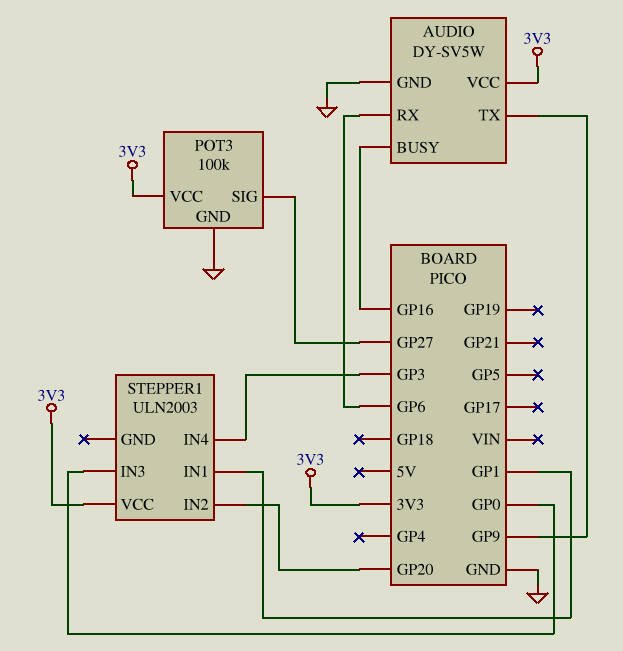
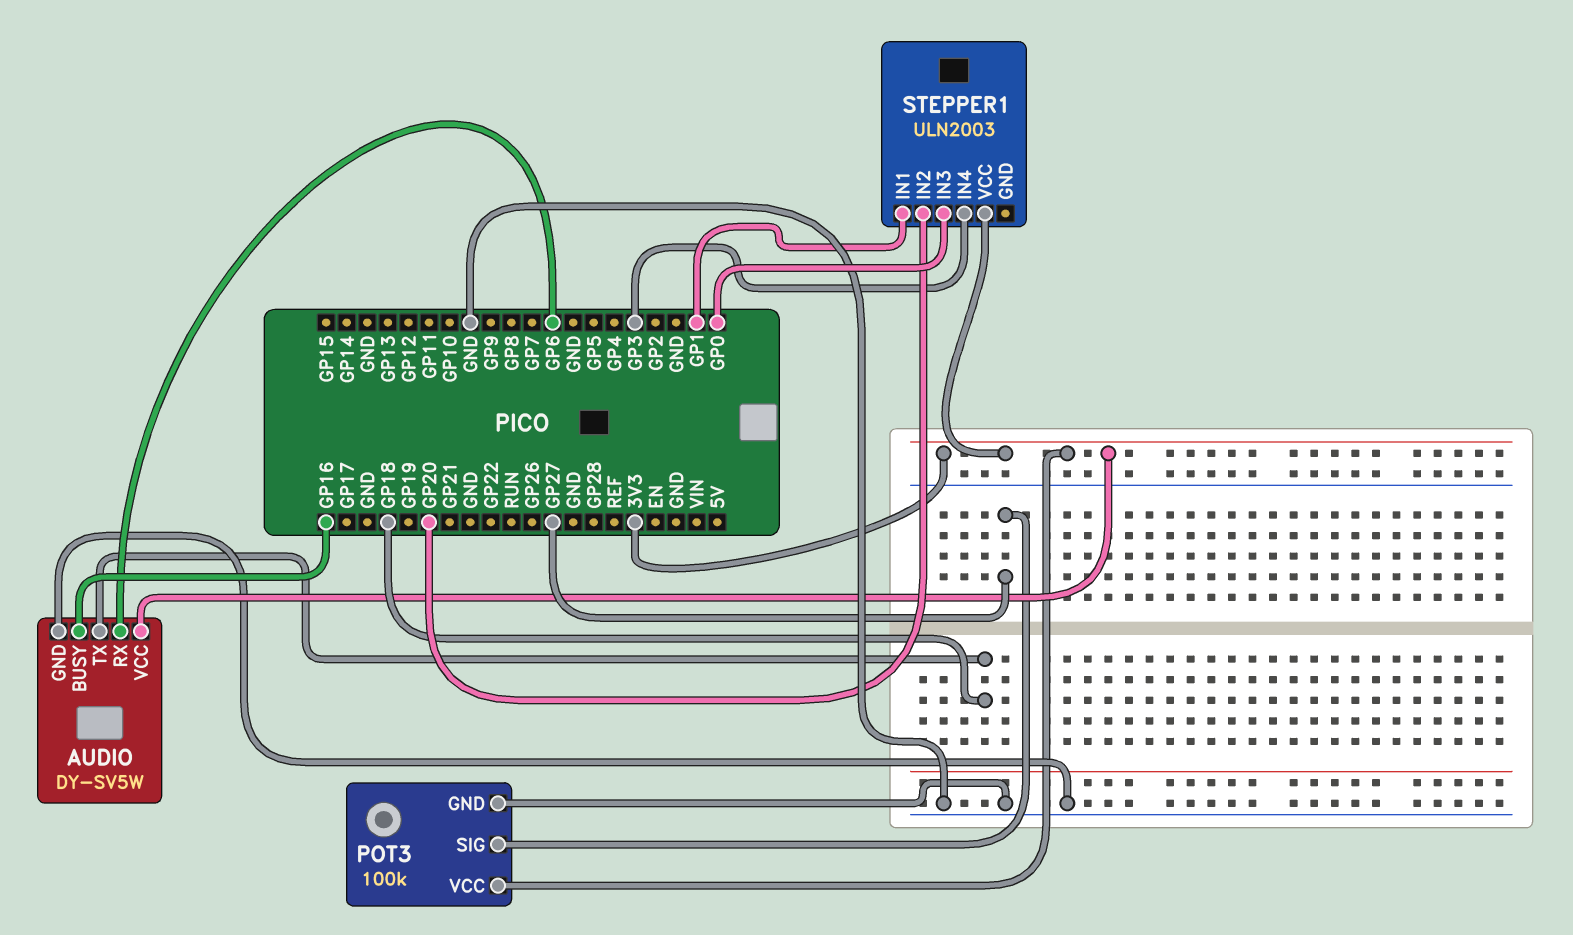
AUDIO pin TX: GP9 -> GP18

